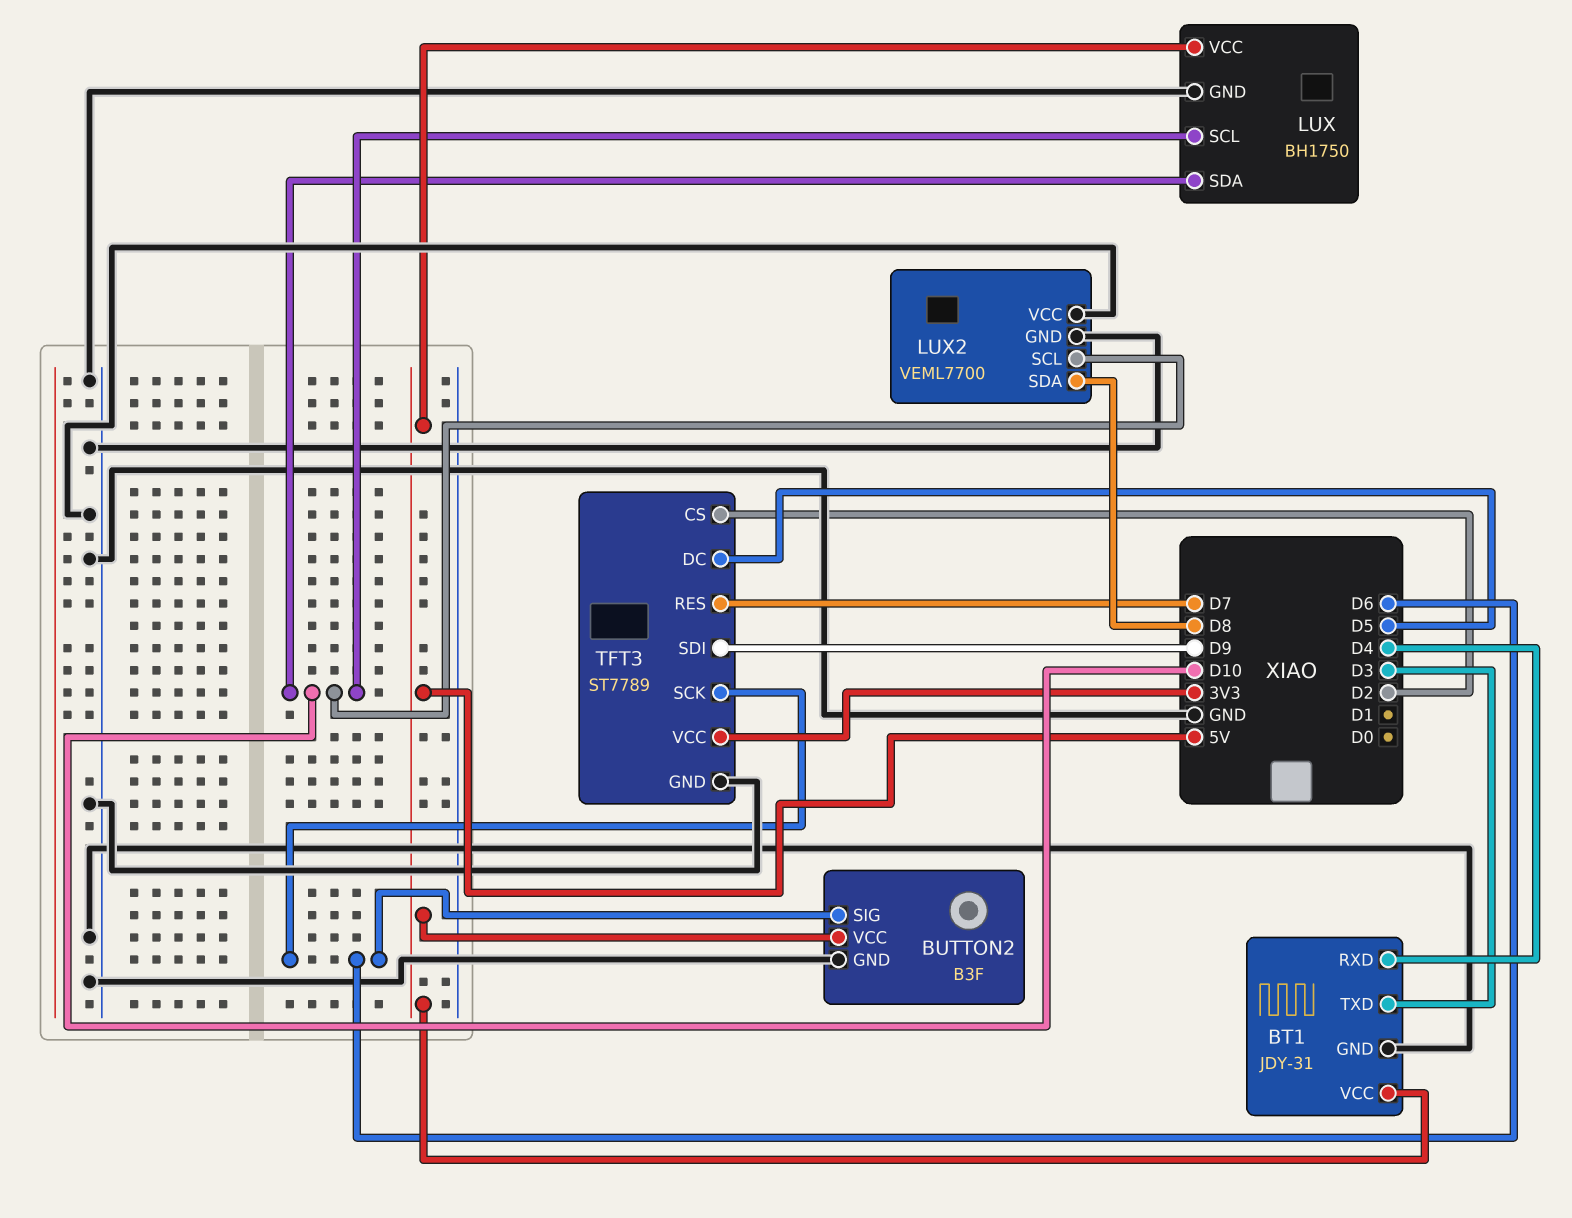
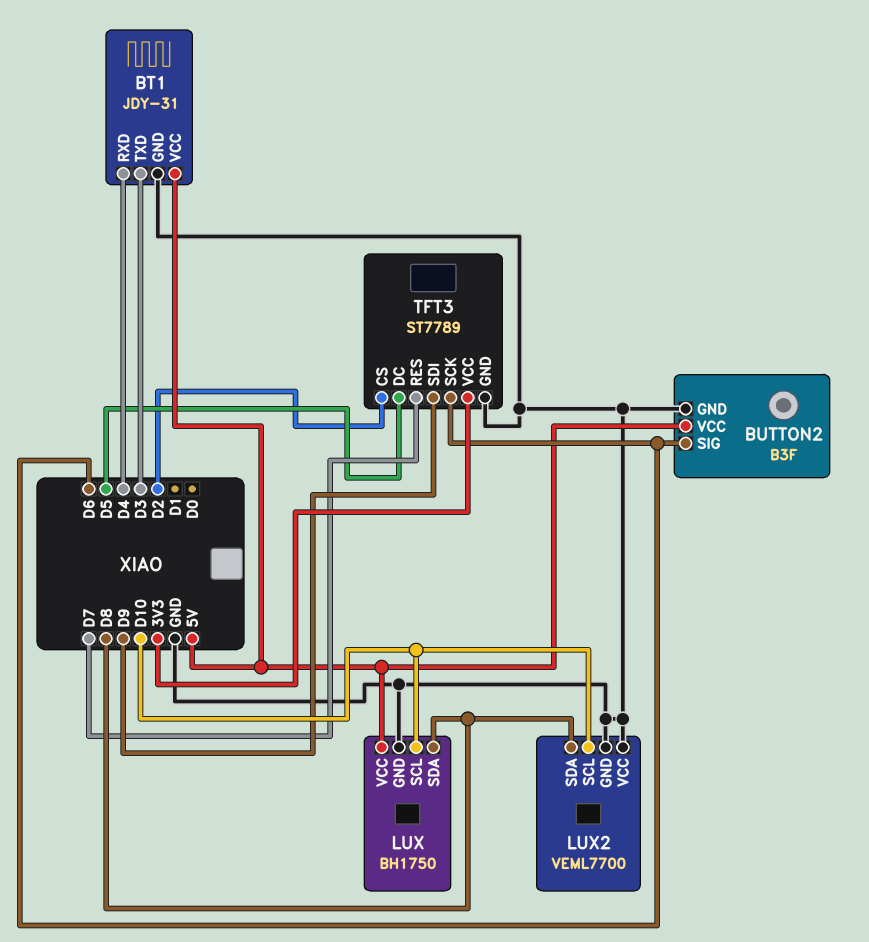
LUX pin SDA: D10 -> D8

